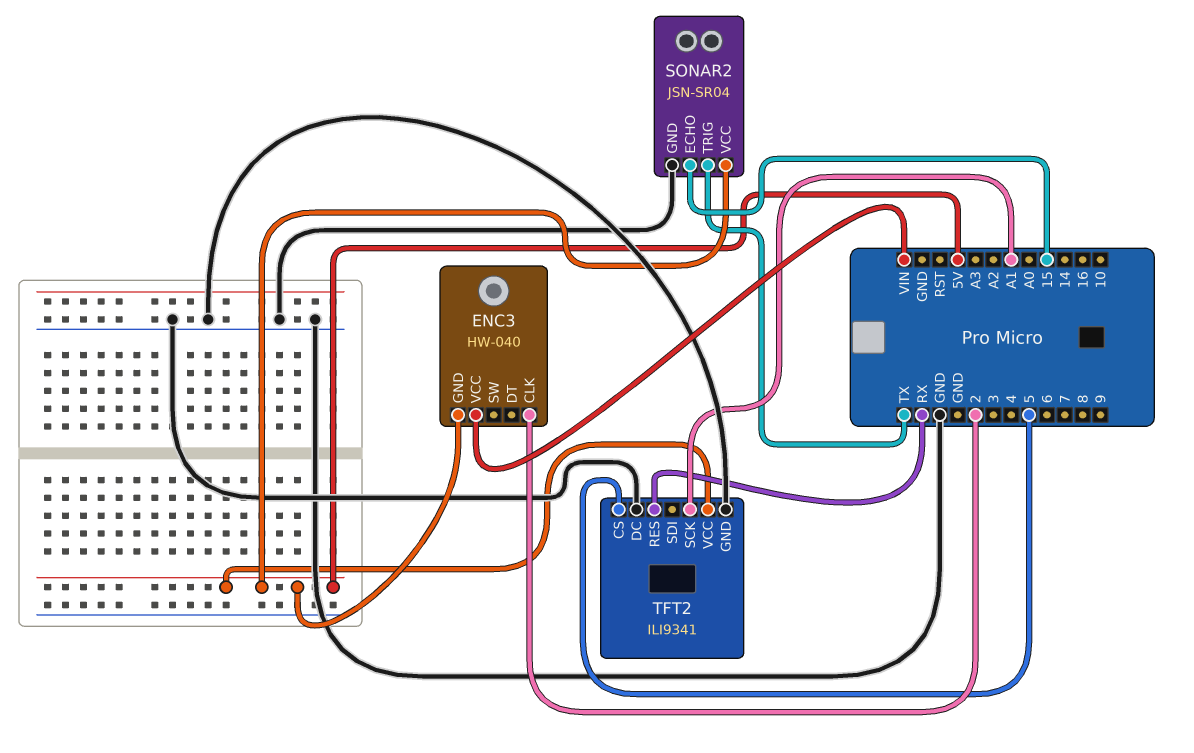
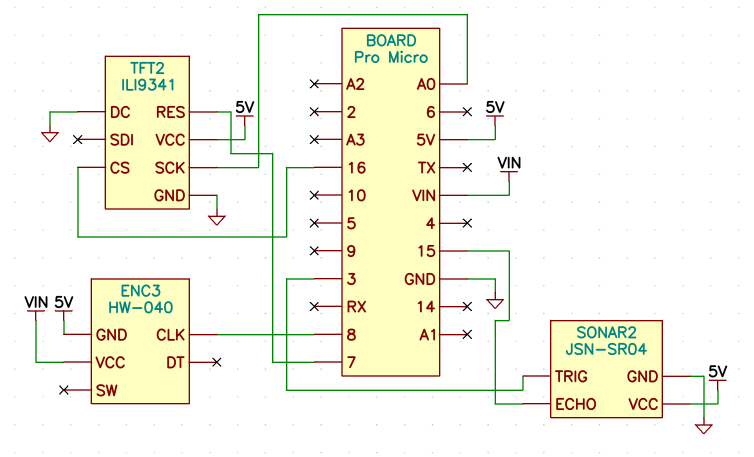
ENC3 pin CLK: 2 -> 8
SONAR2 pin TRIG: TX -> 3
TFT2 pin CS: 5 -> 16
TFT2 pin RES: RX -> 7
TFT2 pin SCK: A1 -> A0

